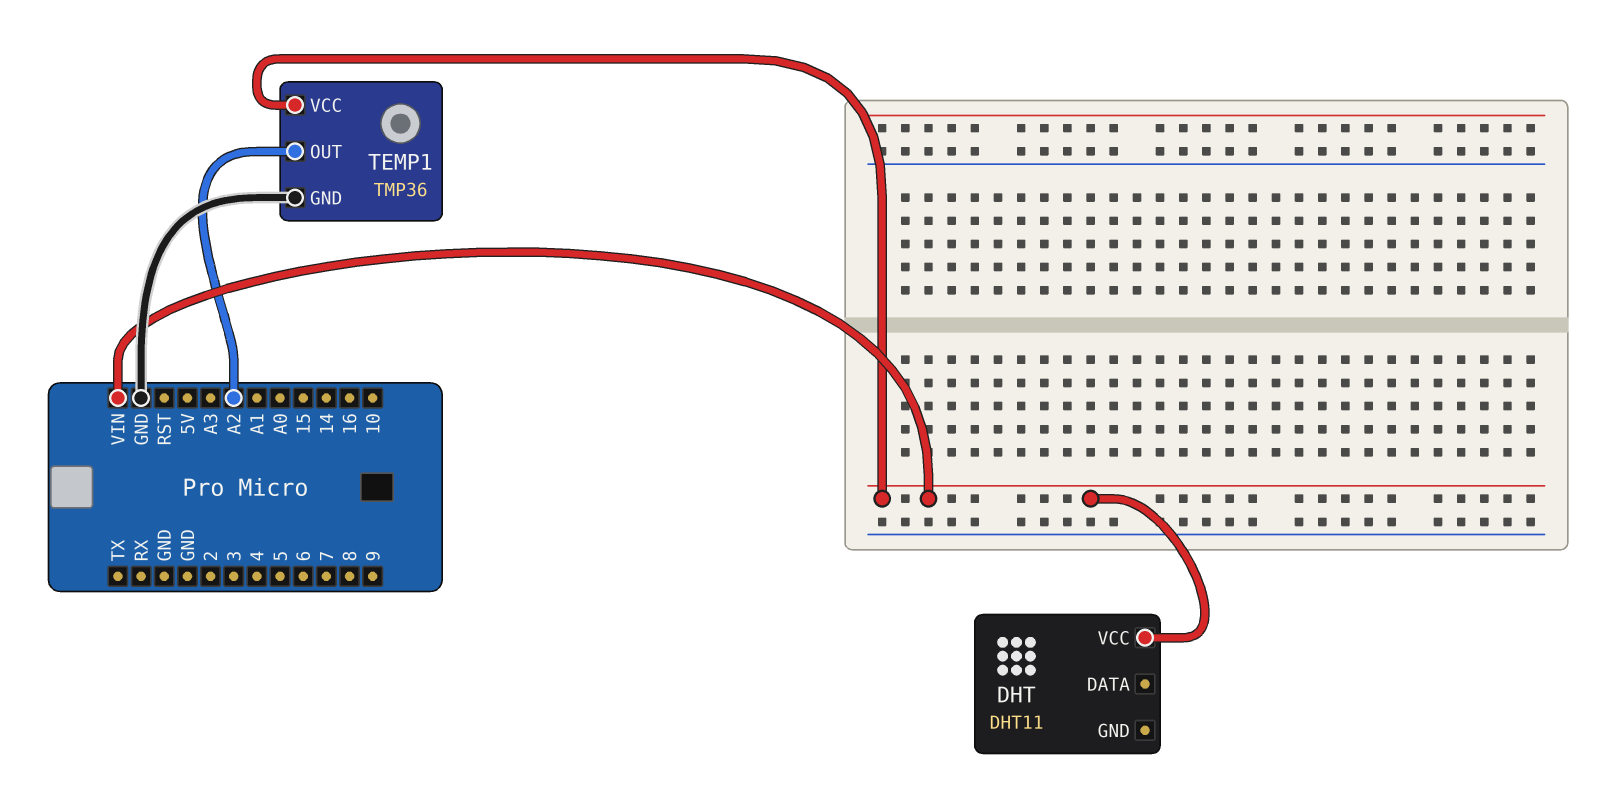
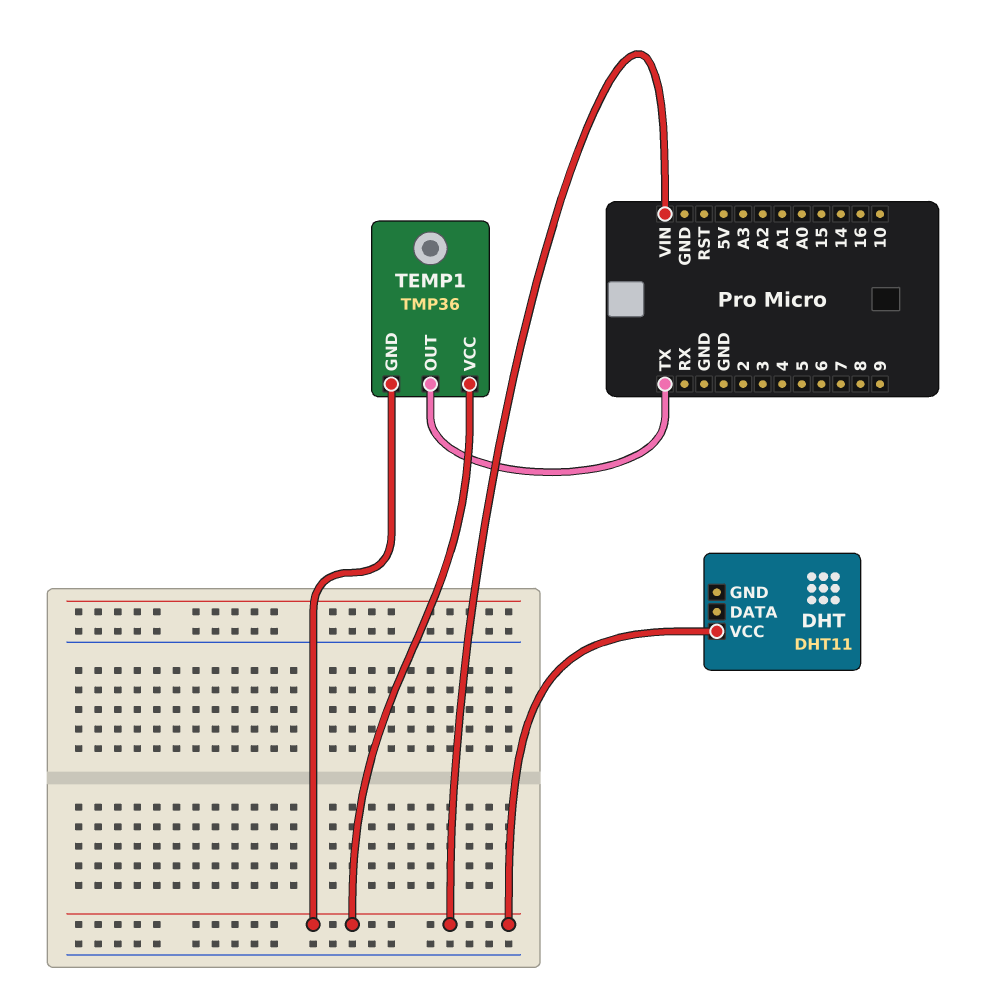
TEMP1 pin GND: GND -> VIN
TEMP1 pin OUT: A2 -> TX

